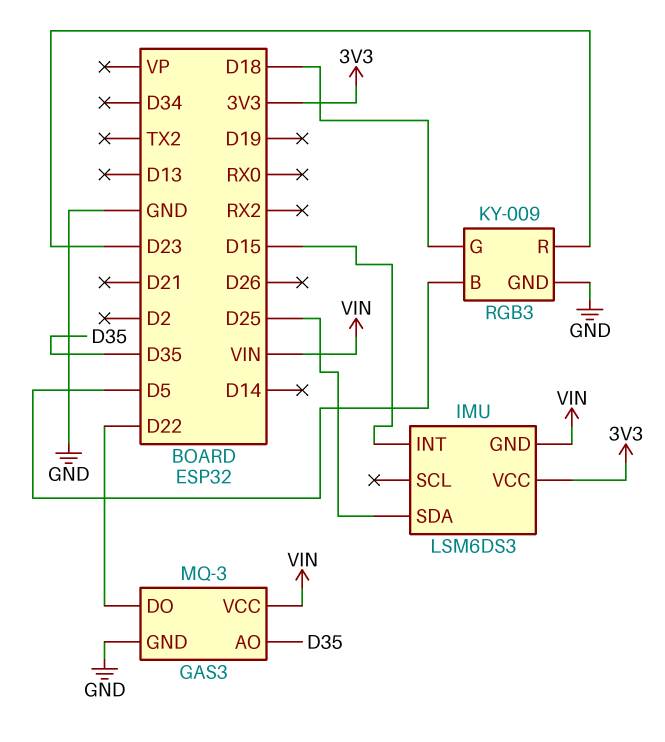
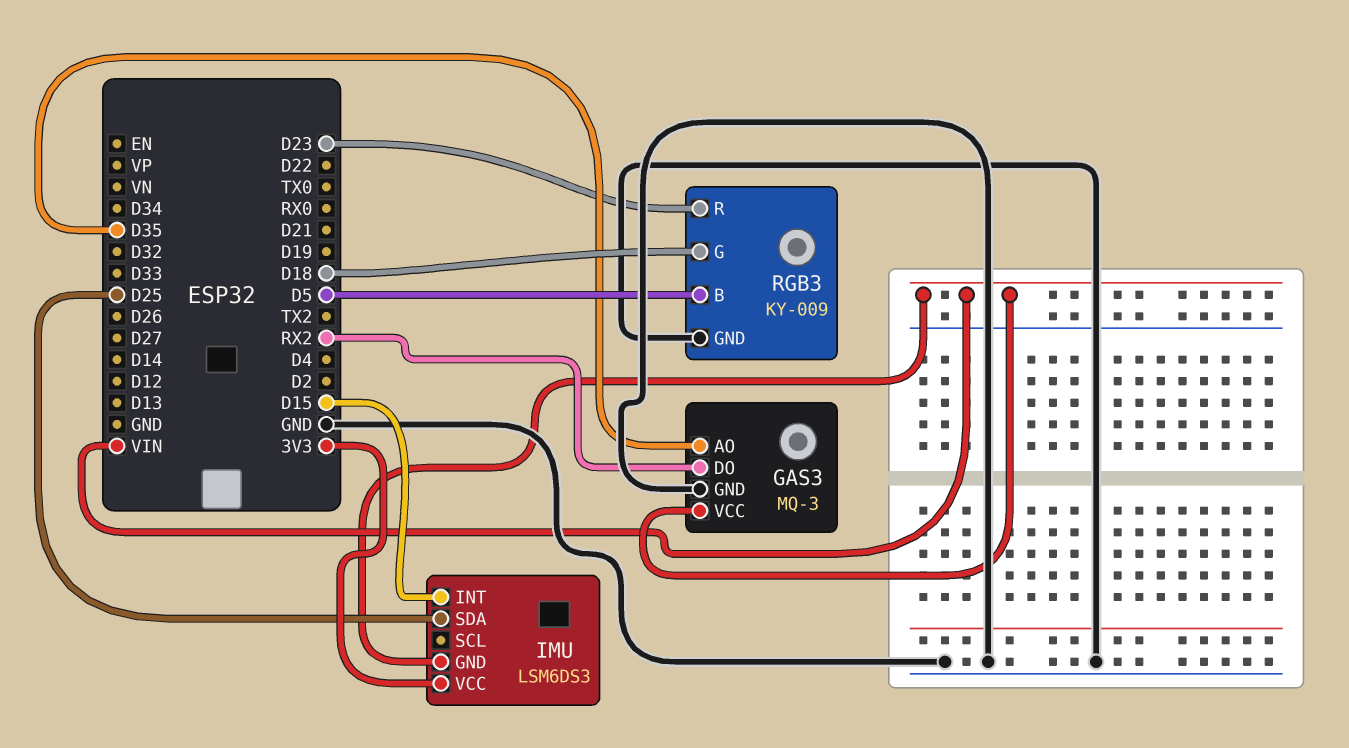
GAS3 pin DO: D22 -> RX2

